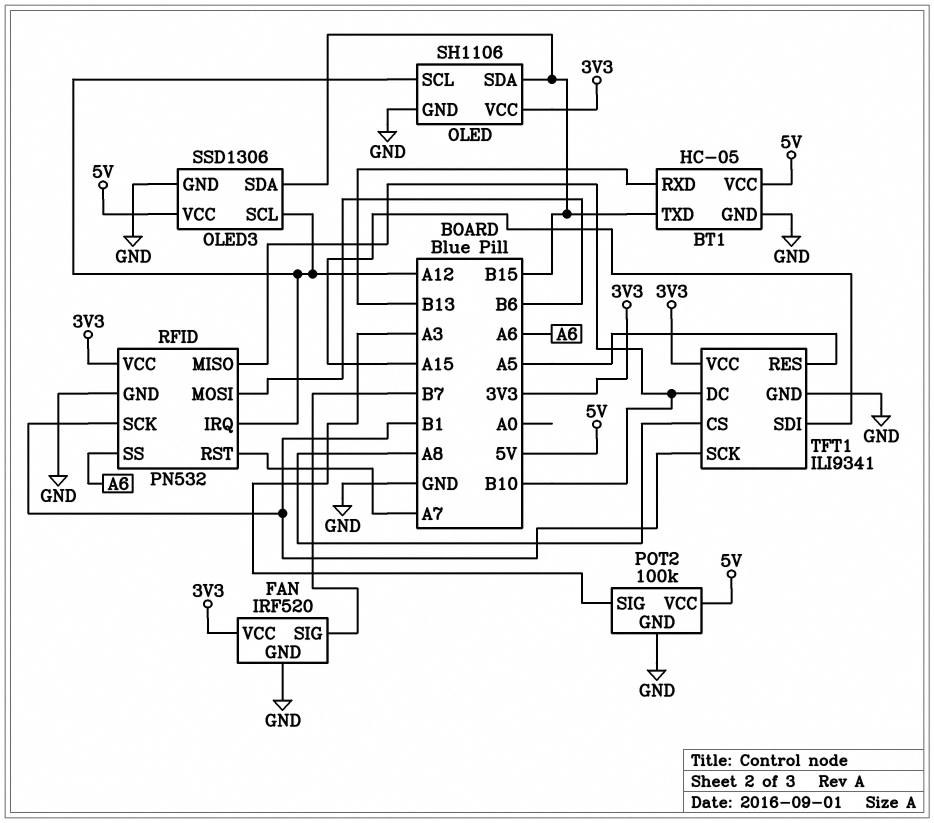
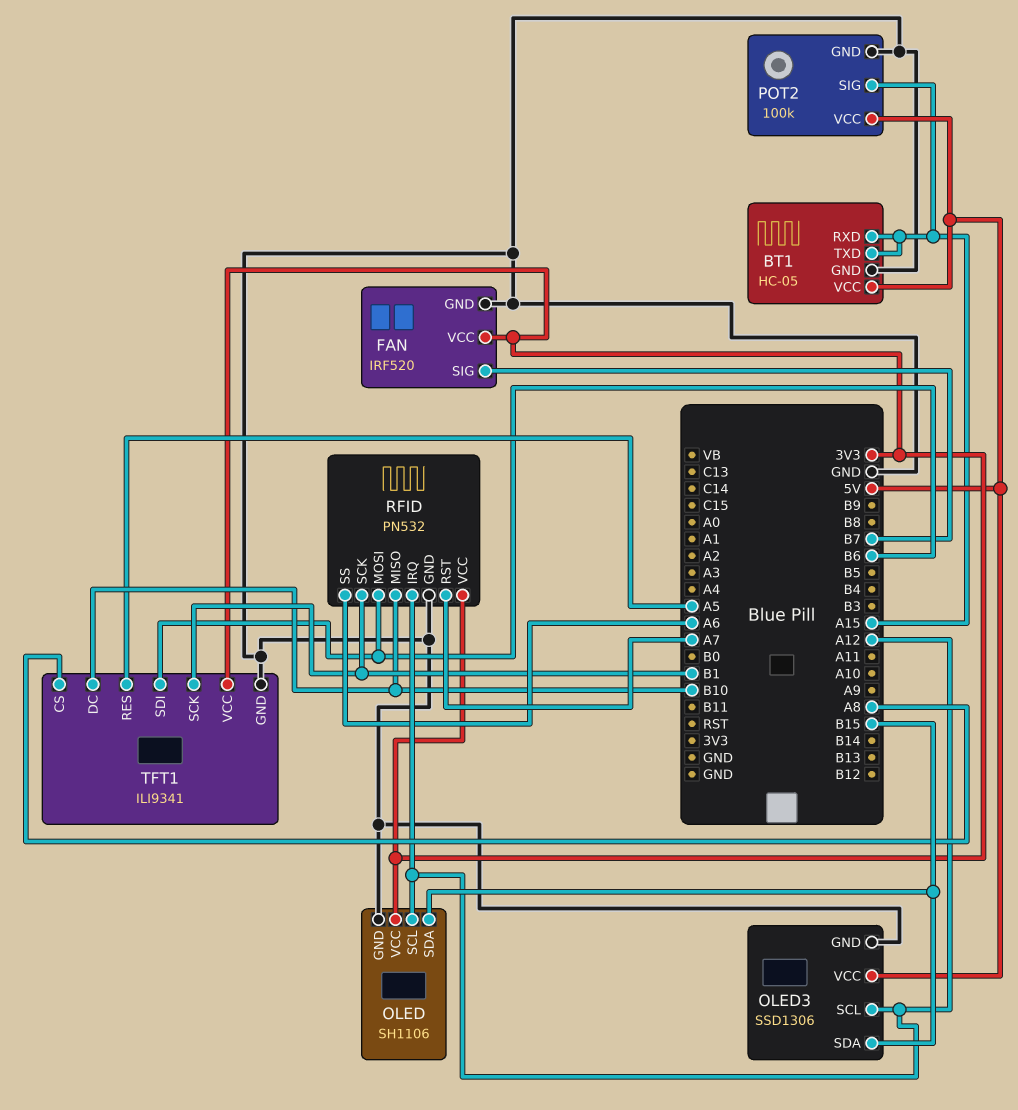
BT1 pin RXD: B13 -> A15
BT1 pin TXD: B15 -> A15
POT2 pin SIG: A3 -> A15
TFT1 pin SDI: A15 -> B6

